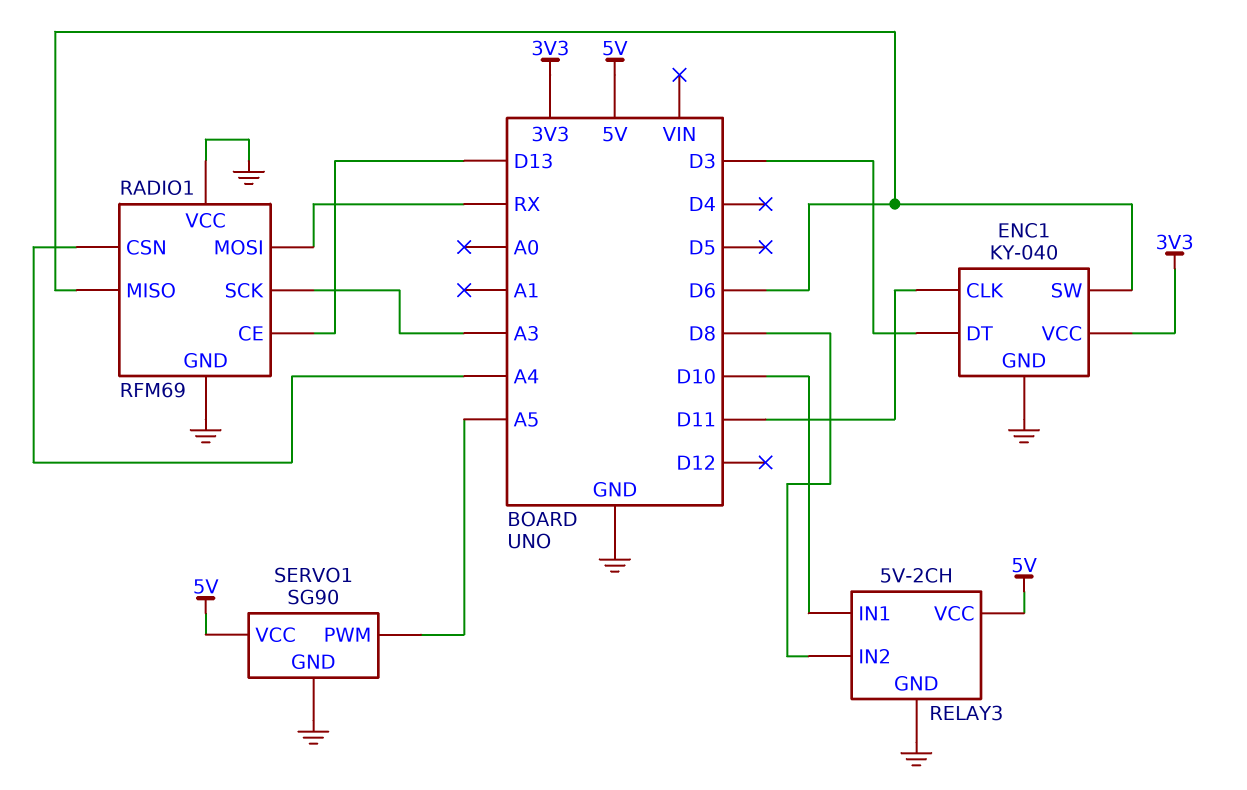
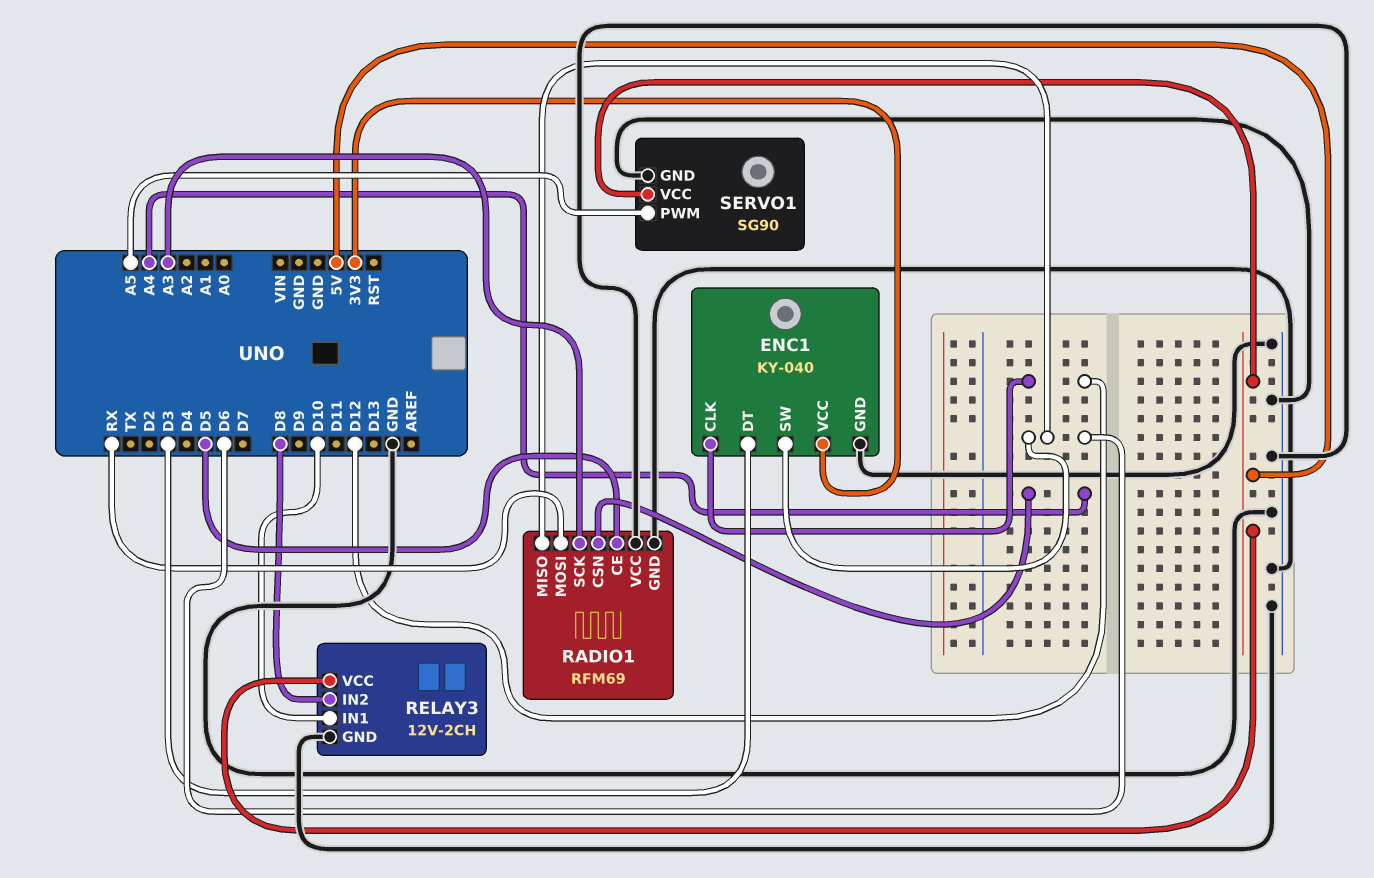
ENC1 pin CLK: D11 -> D12
RADIO1 pin CE: D13 -> D5
RELAY3: 5V-2CH -> 12V-2CH

